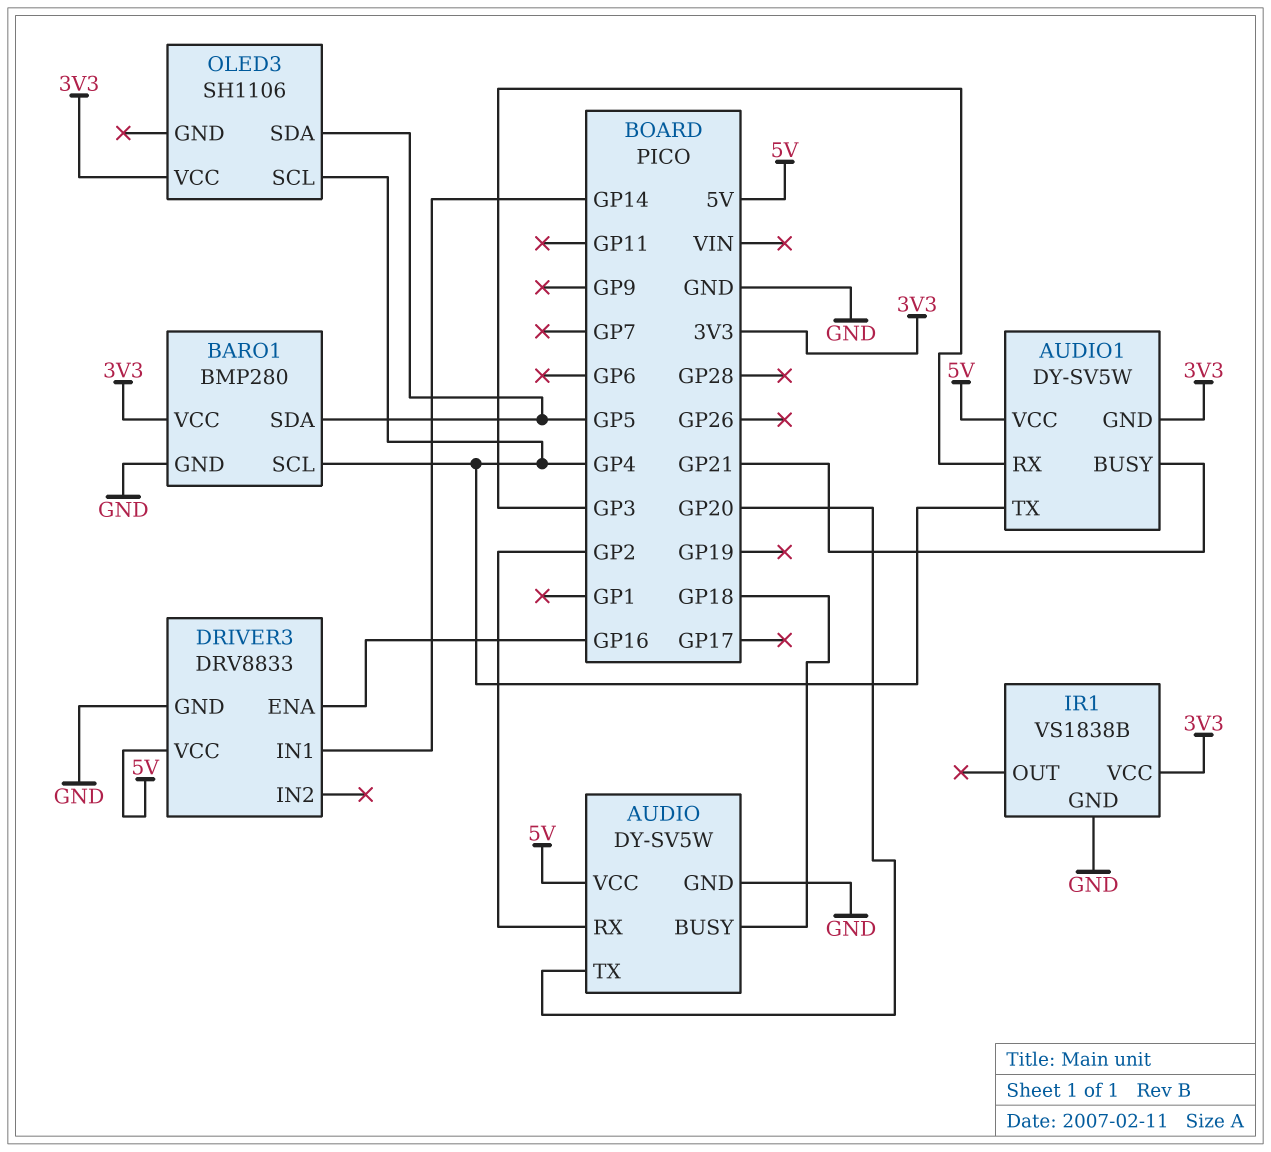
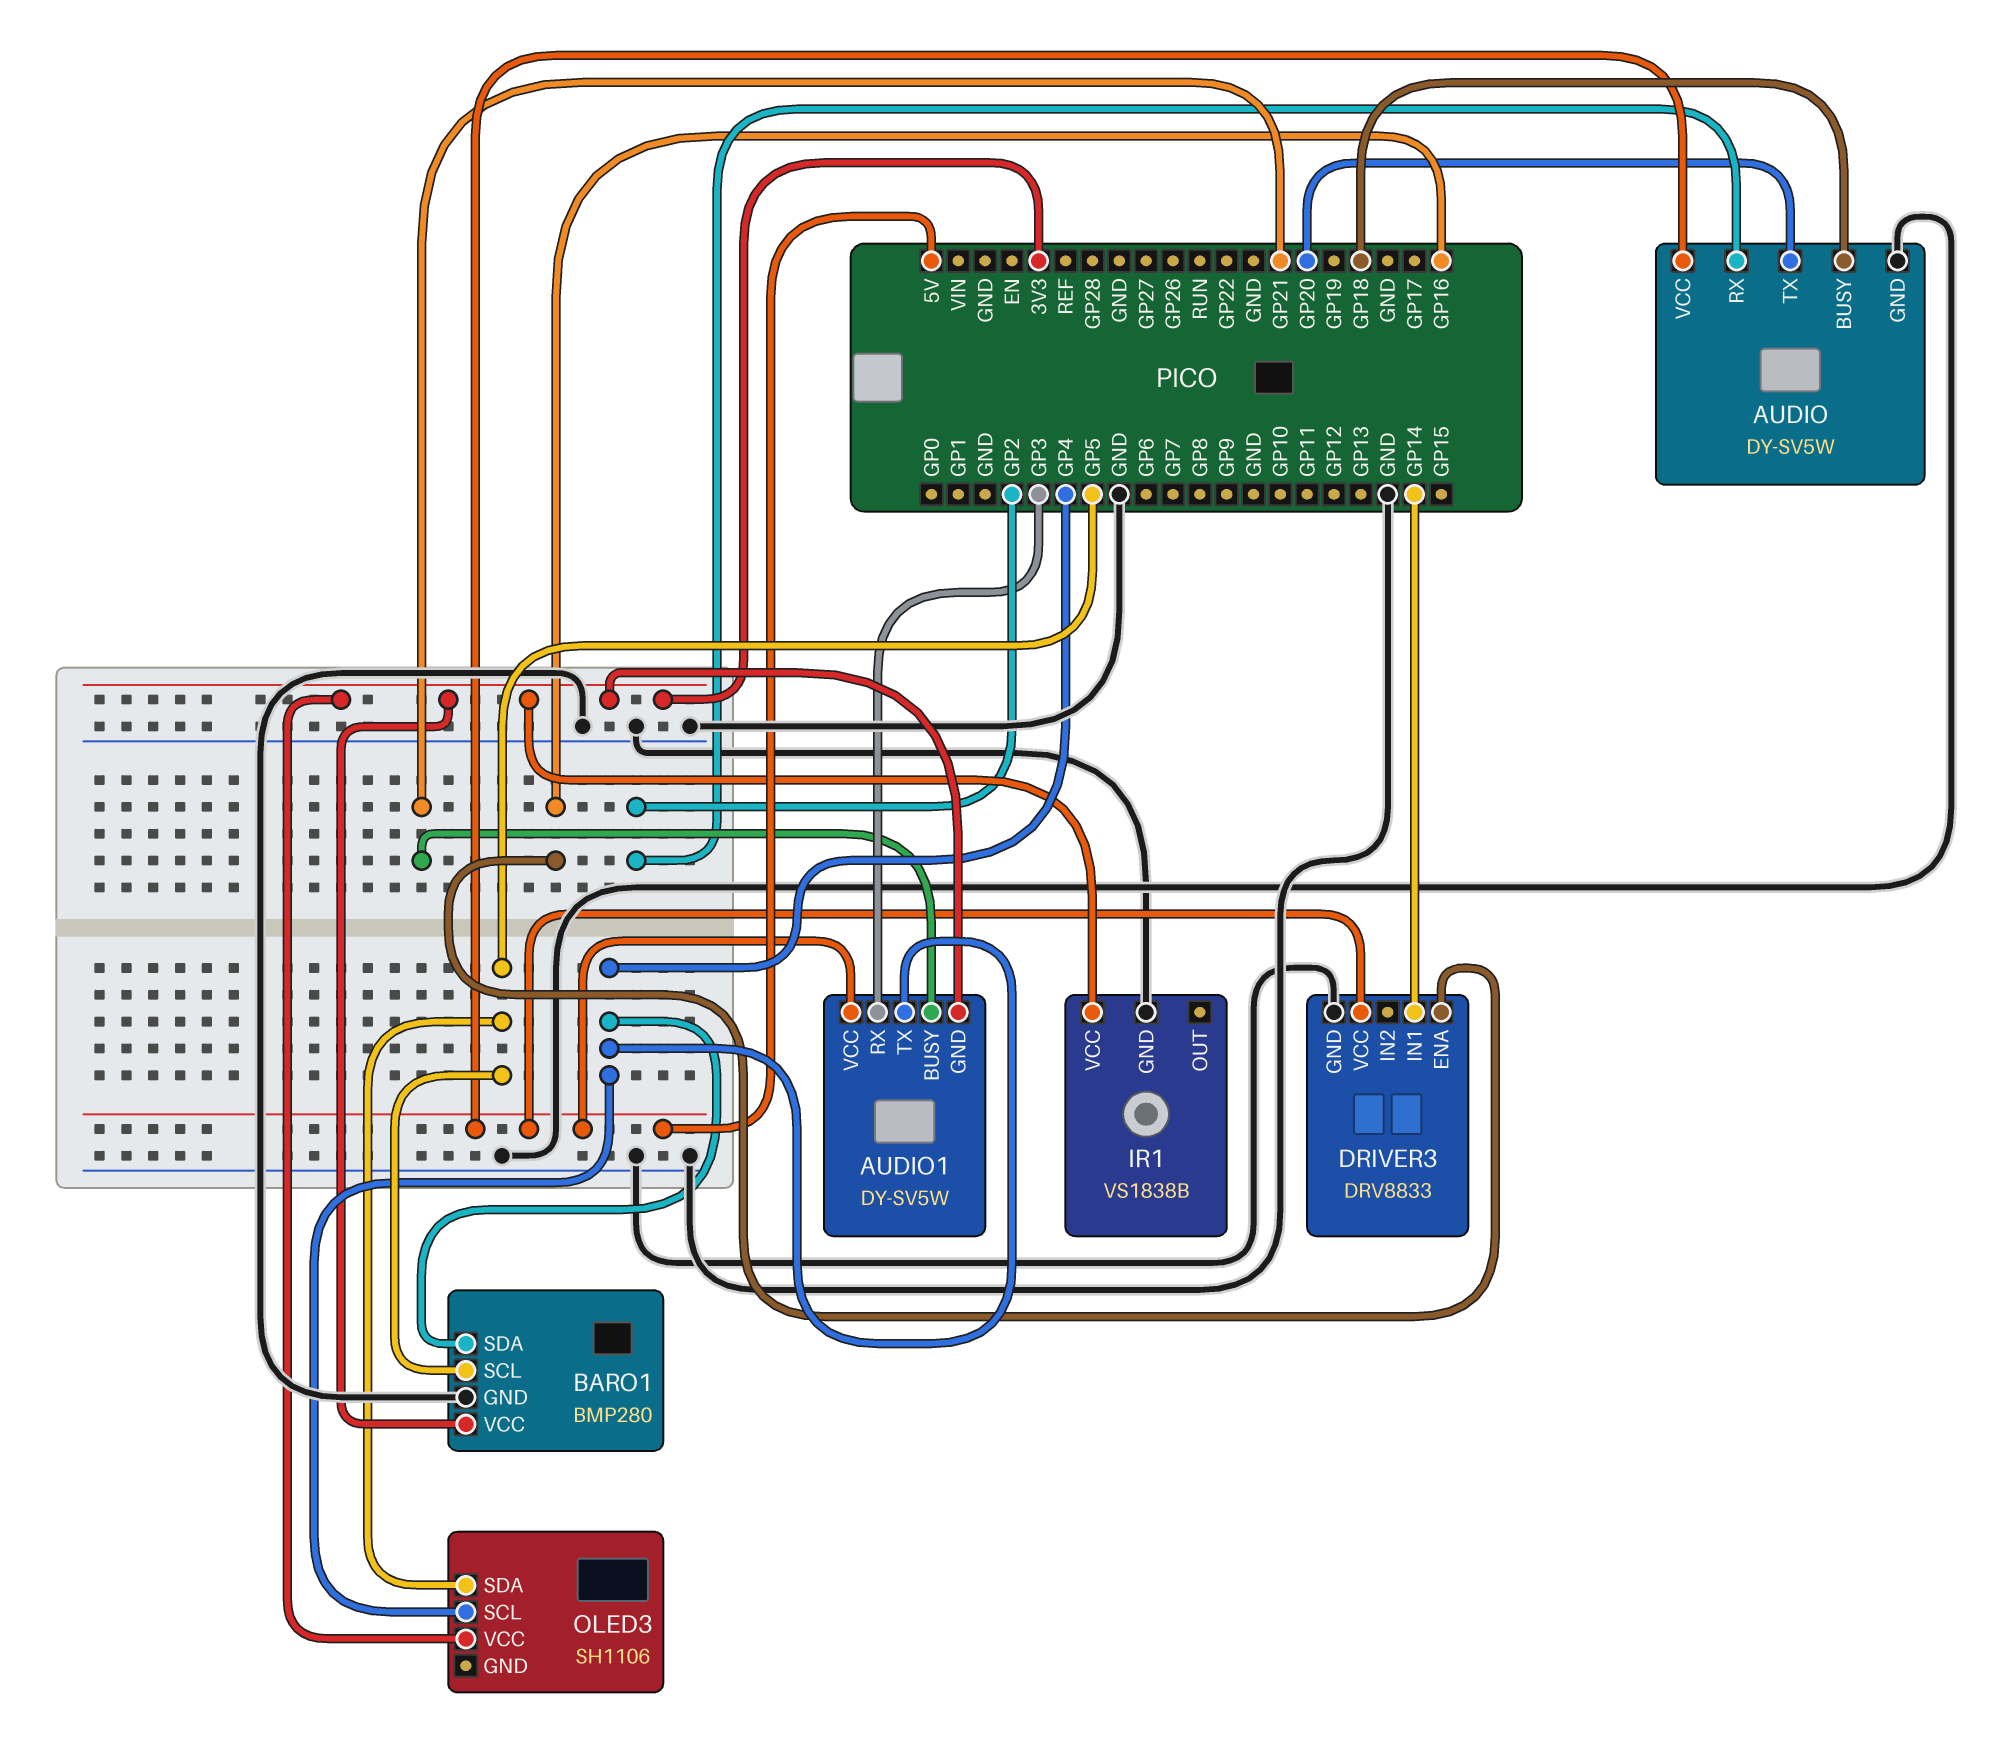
BARO1 pin SCL: GP4 -> GP5
BARO1 pin SDA: GP5 -> GP4

